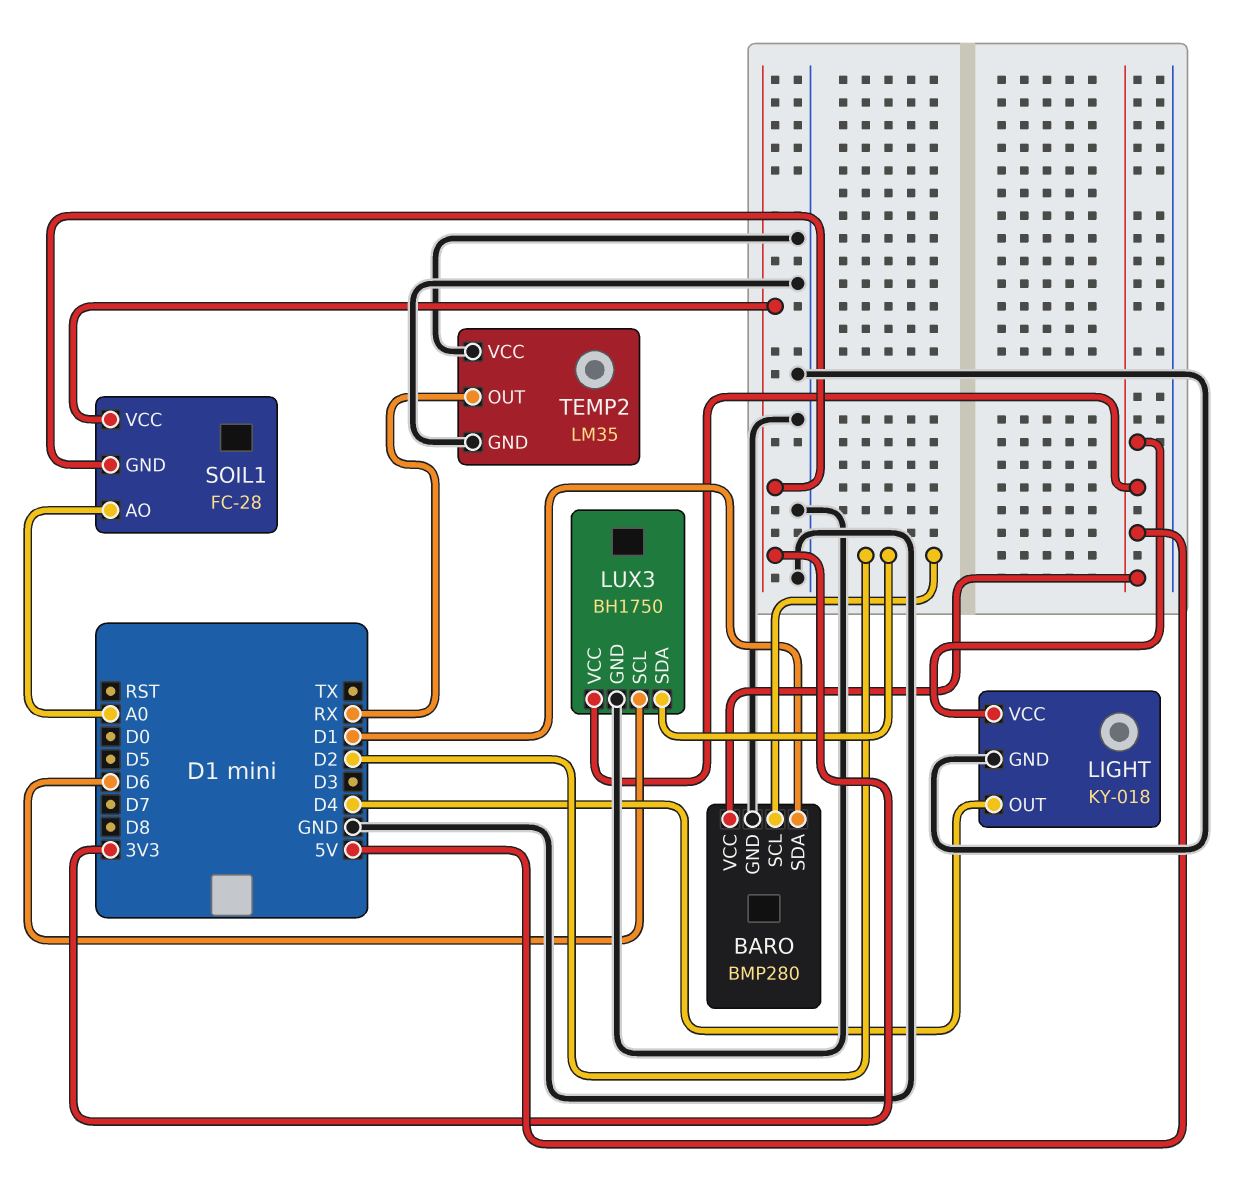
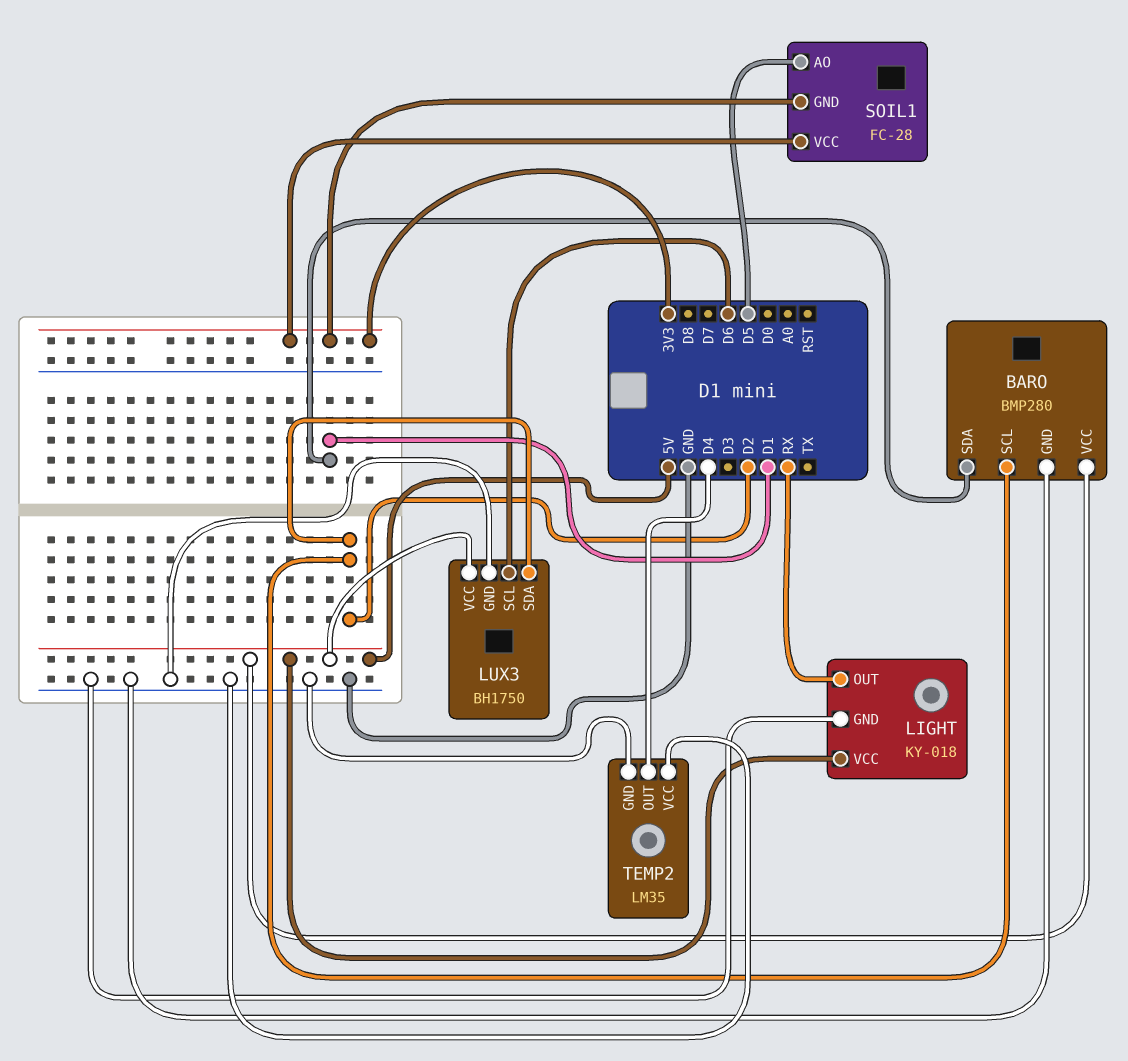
LIGHT pin OUT: D4 -> RX
SOIL1 pin AO: A0 -> D5
TEMP2 pin OUT: RX -> D4

